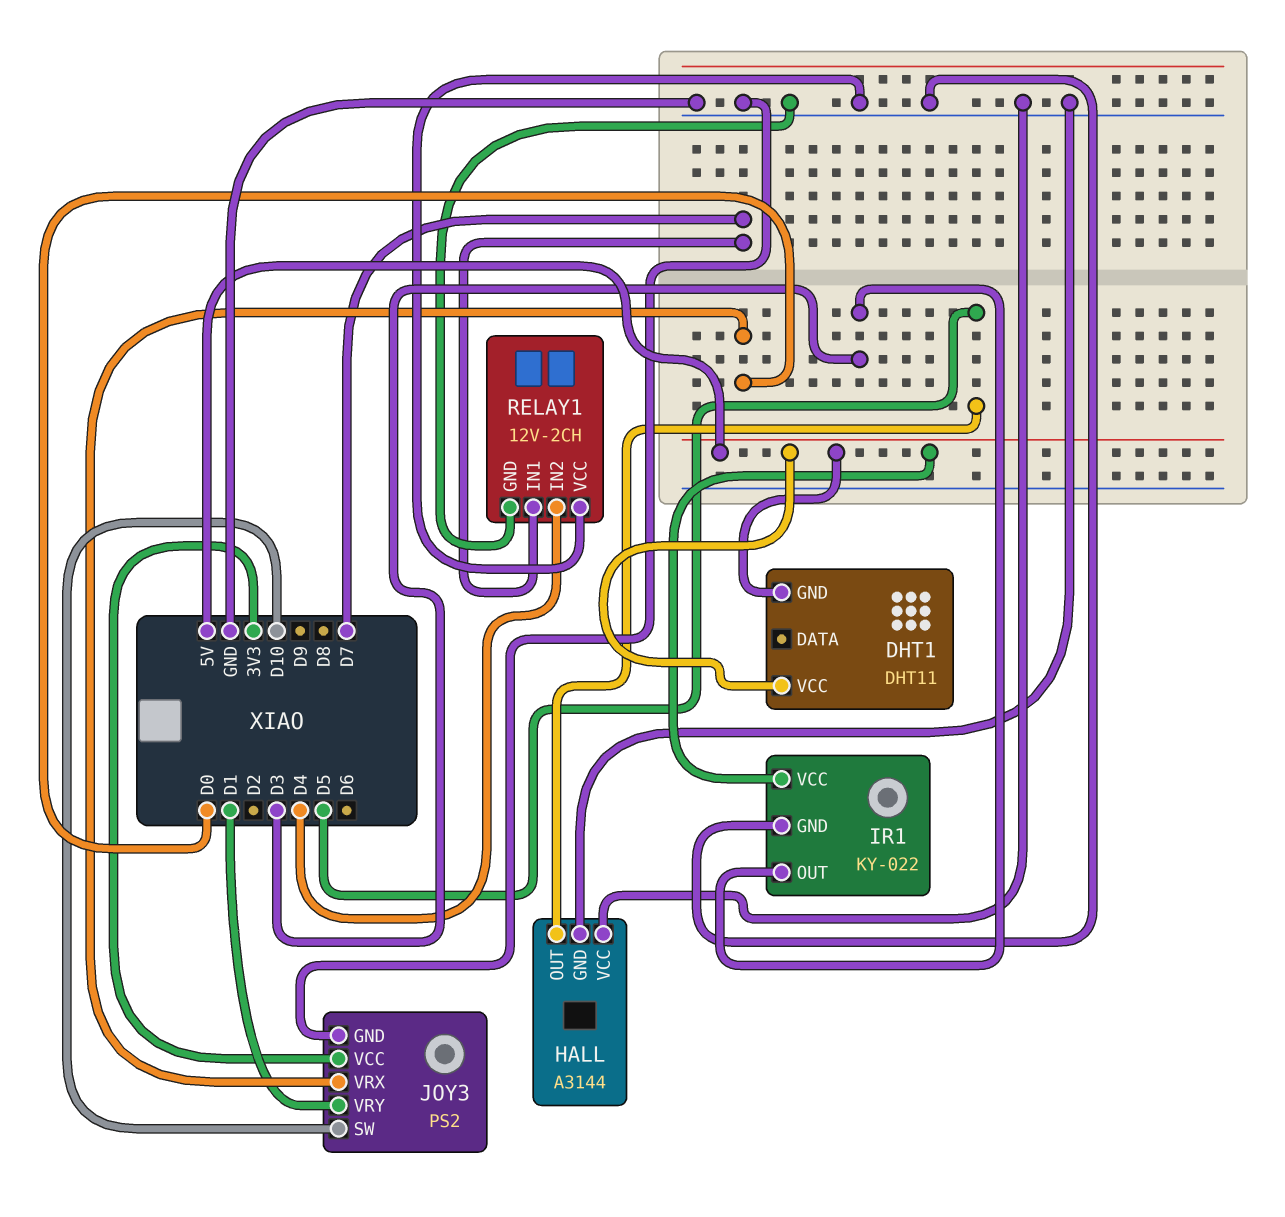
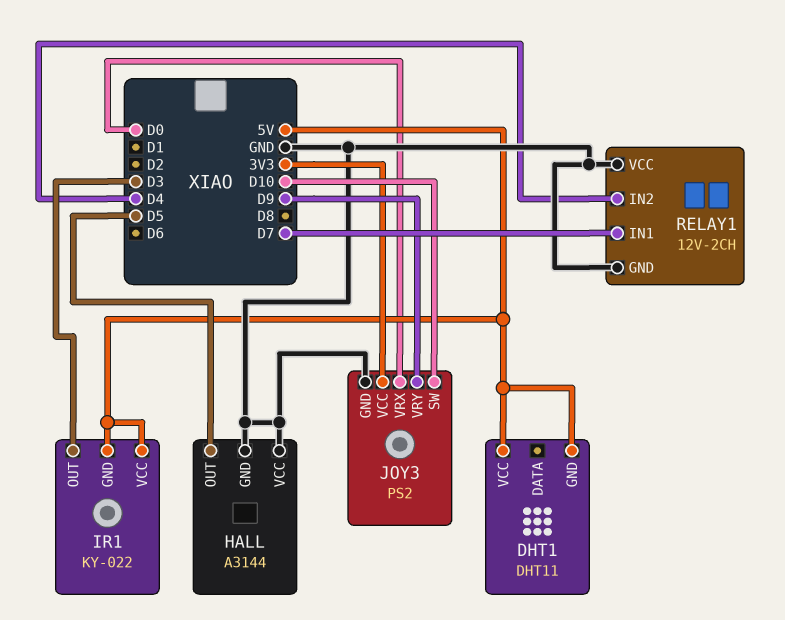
IR1 pin GND: GND -> 5V
JOY3 pin VRY: D1 -> D9

